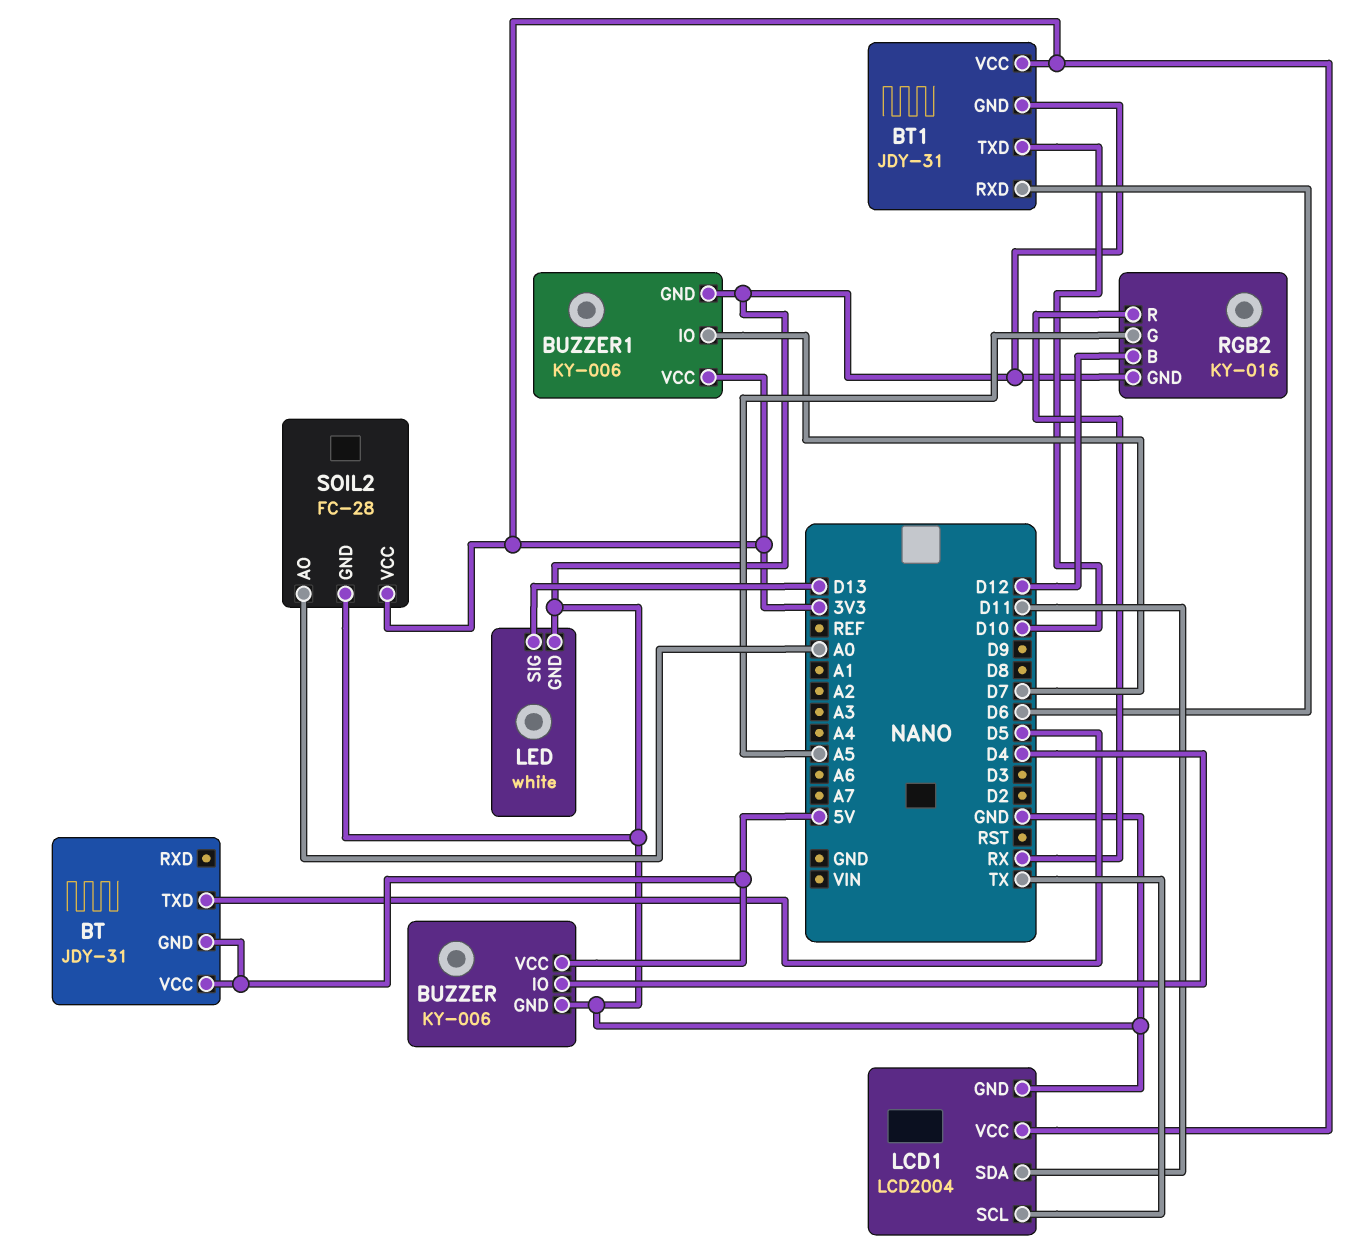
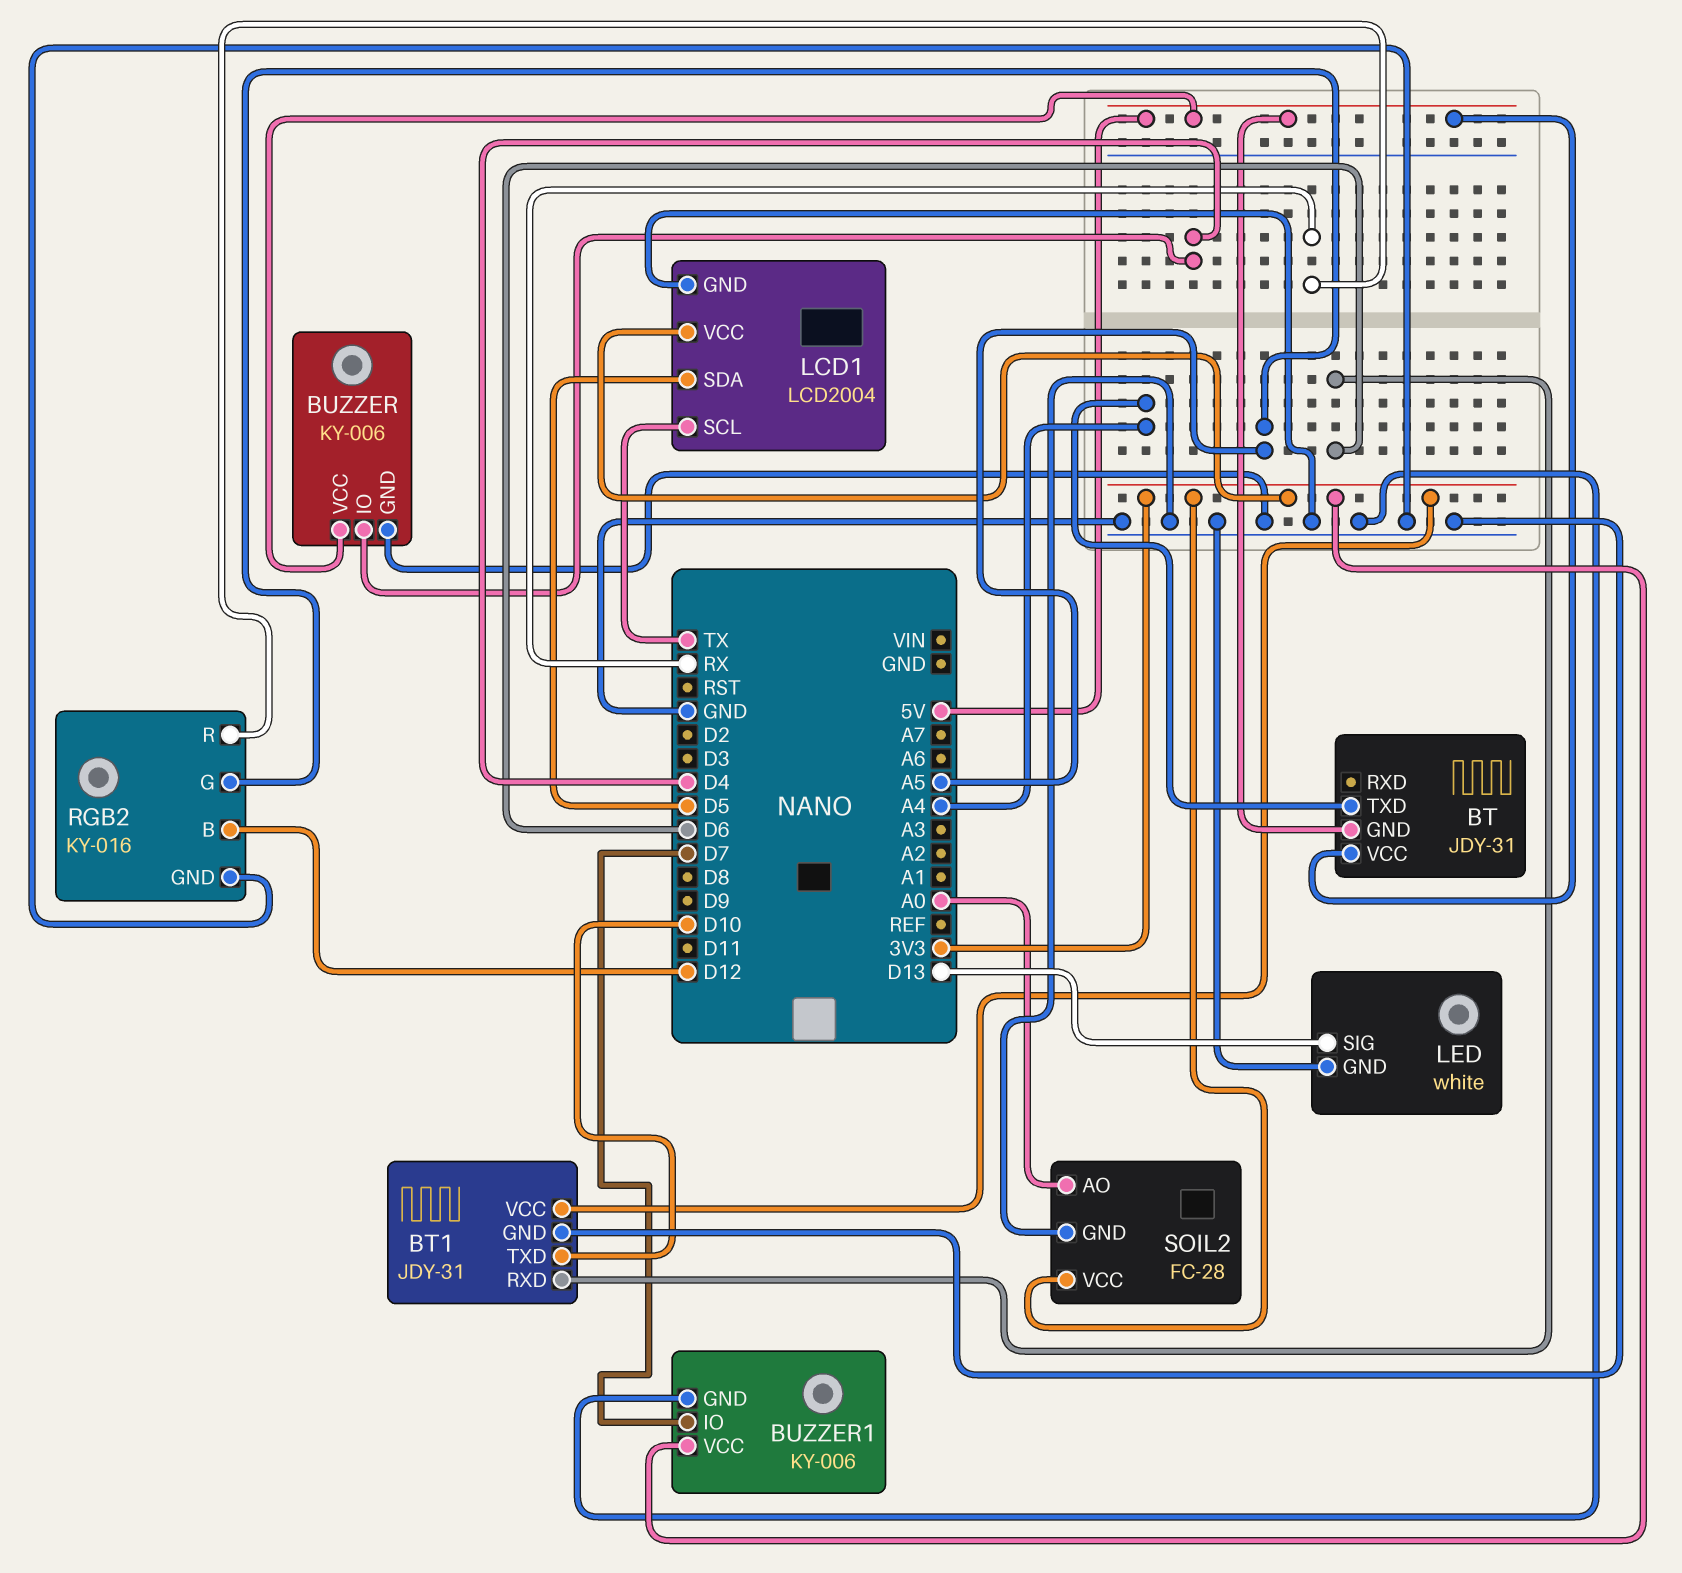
BT pin TXD: D5 -> A4
LCD1 pin SDA: D11 -> D5

